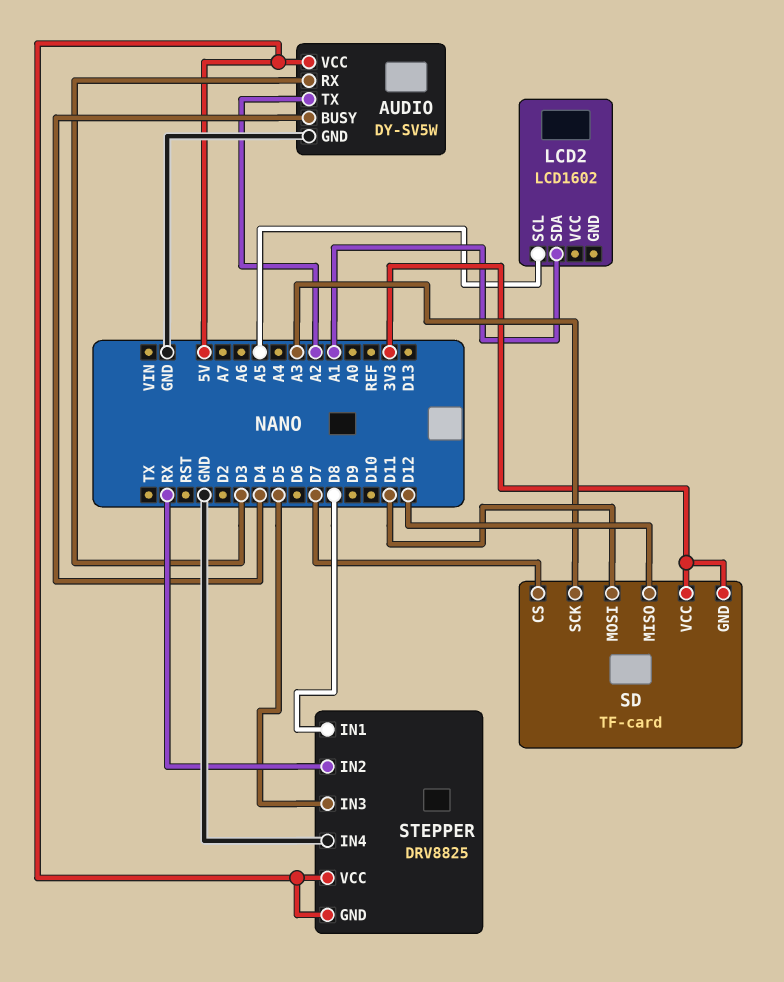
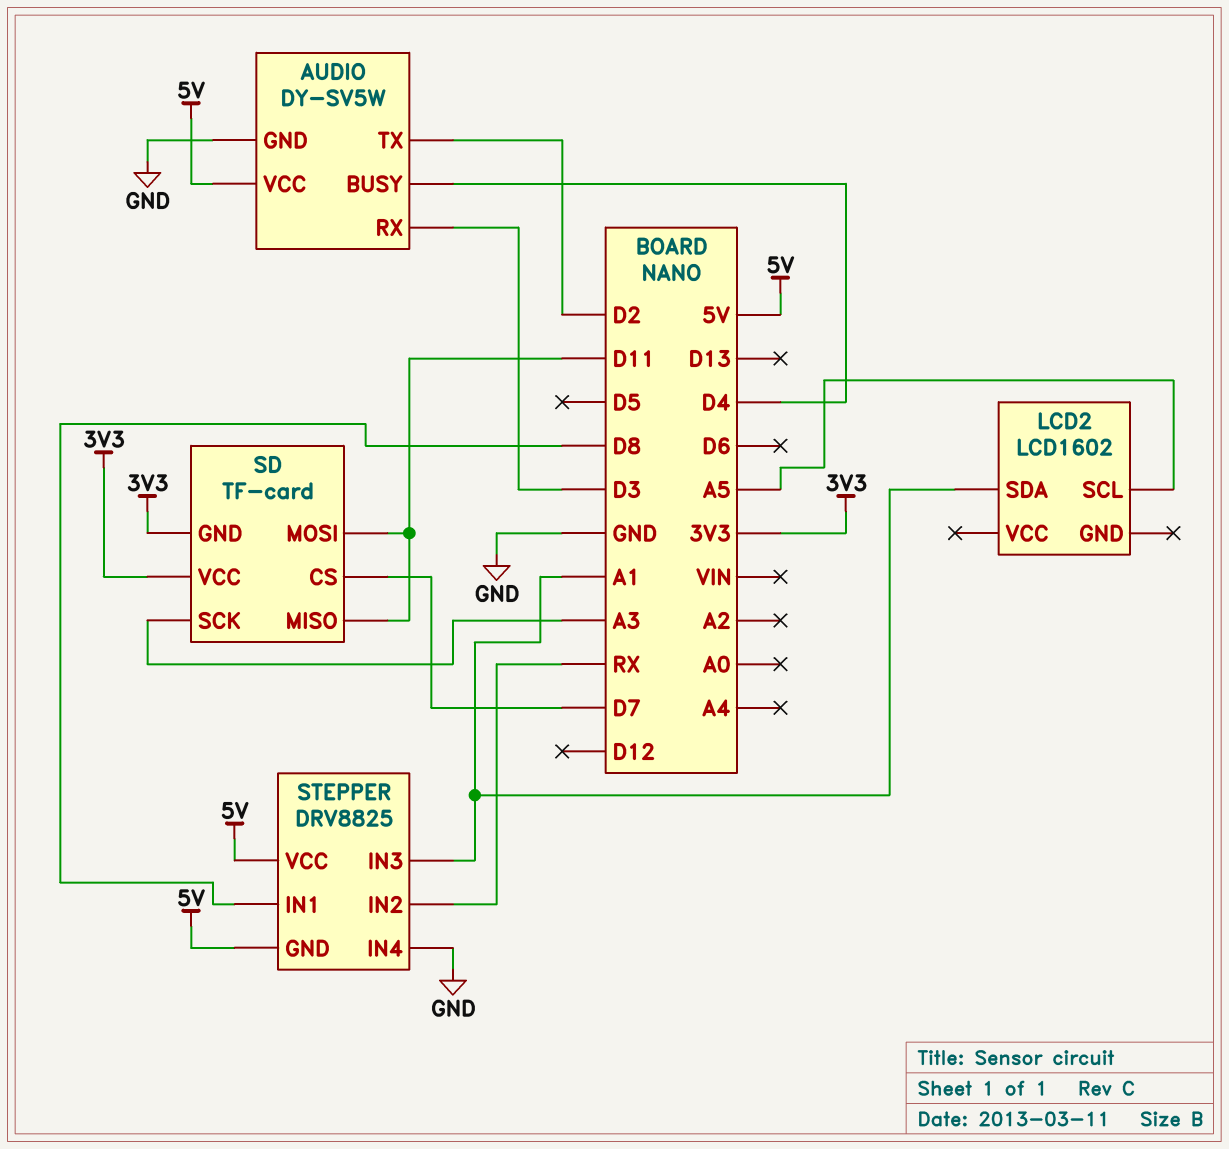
AUDIO pin TX: A2 -> D2
SD pin MISO: D12 -> D11
STEPPER pin IN3: D5 -> A1

